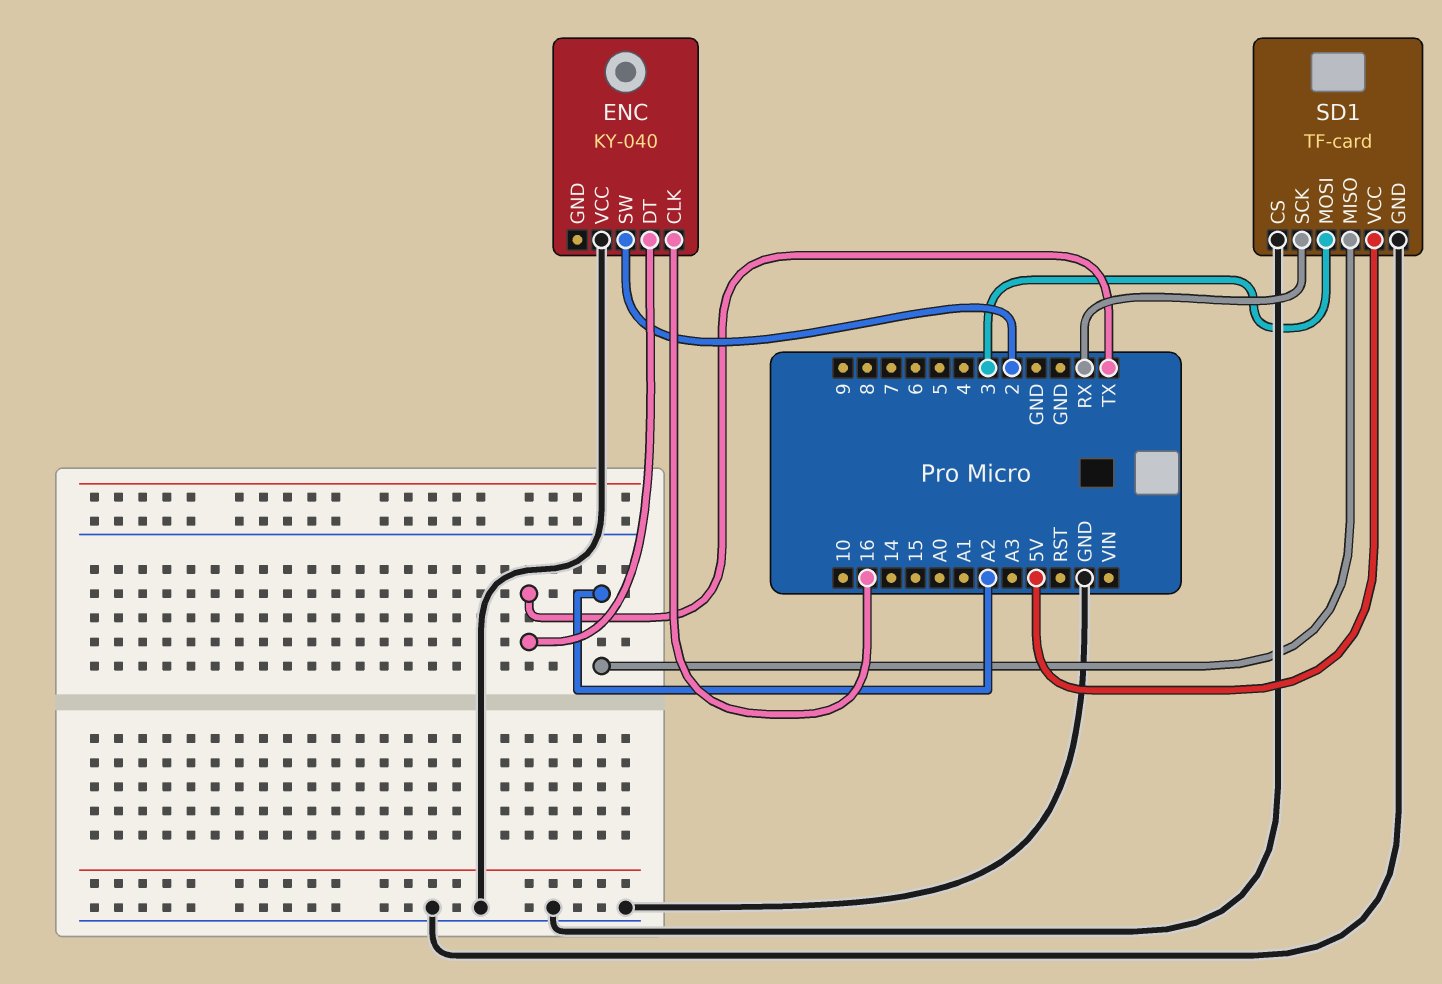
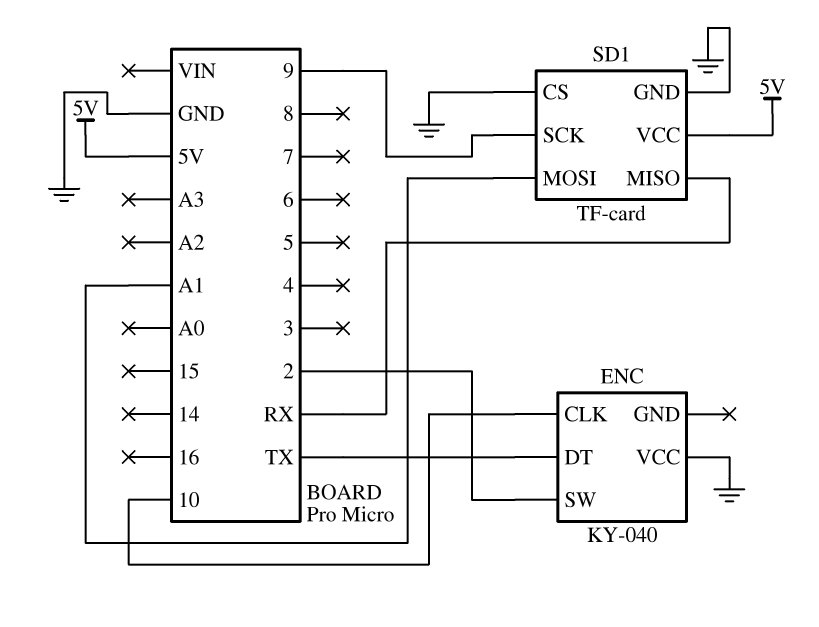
ENC pin CLK: 16 -> 10
SD1 pin MISO: A2 -> RX
SD1 pin MOSI: 3 -> A1
SD1 pin SCK: RX -> 9

